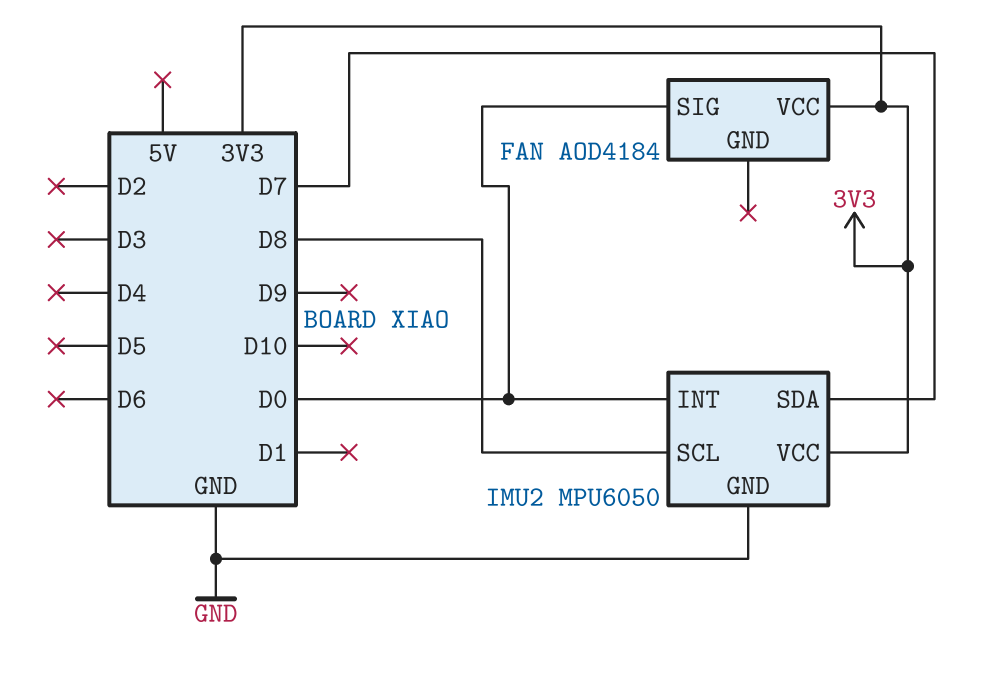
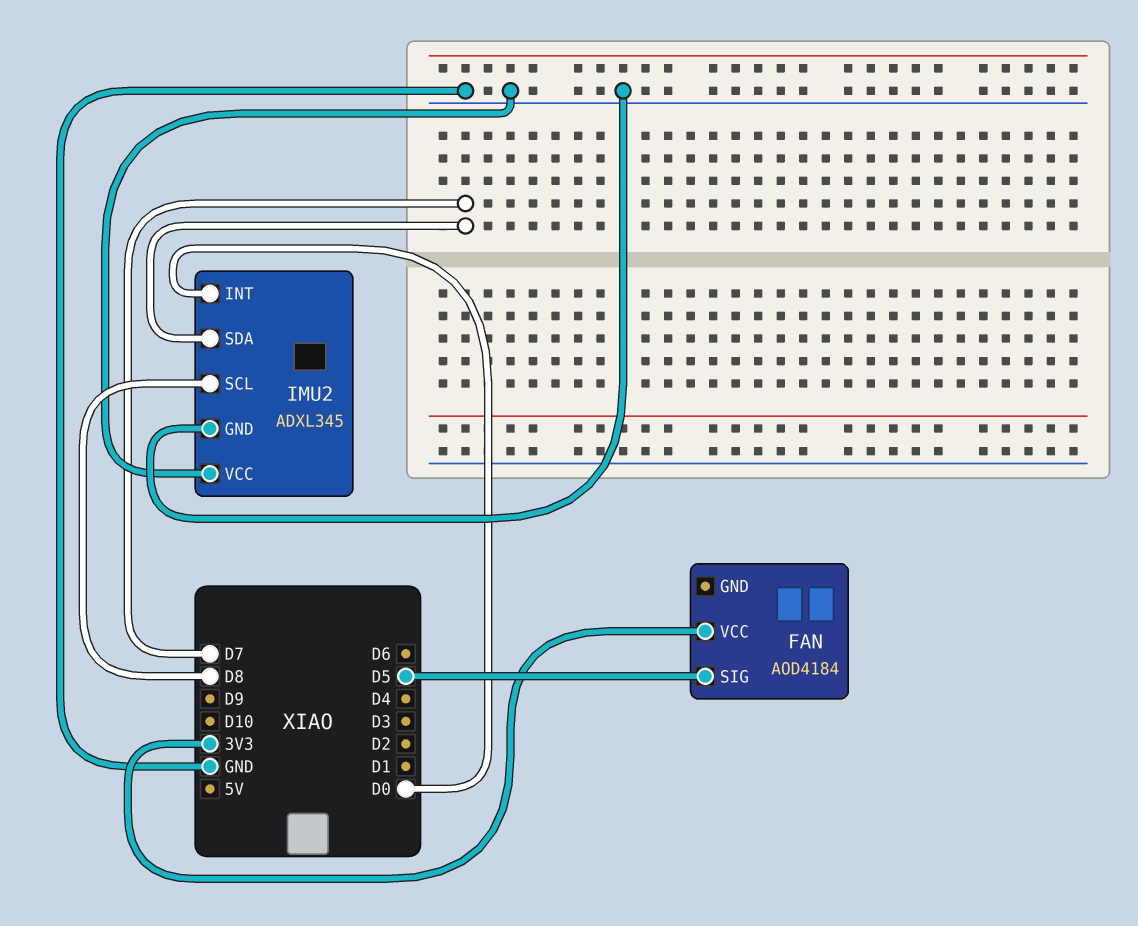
FAN pin SIG: D0 -> D5
IMU2: MPU6050 -> ADXL345
IMU2 pin VCC: 3V3 -> GND

